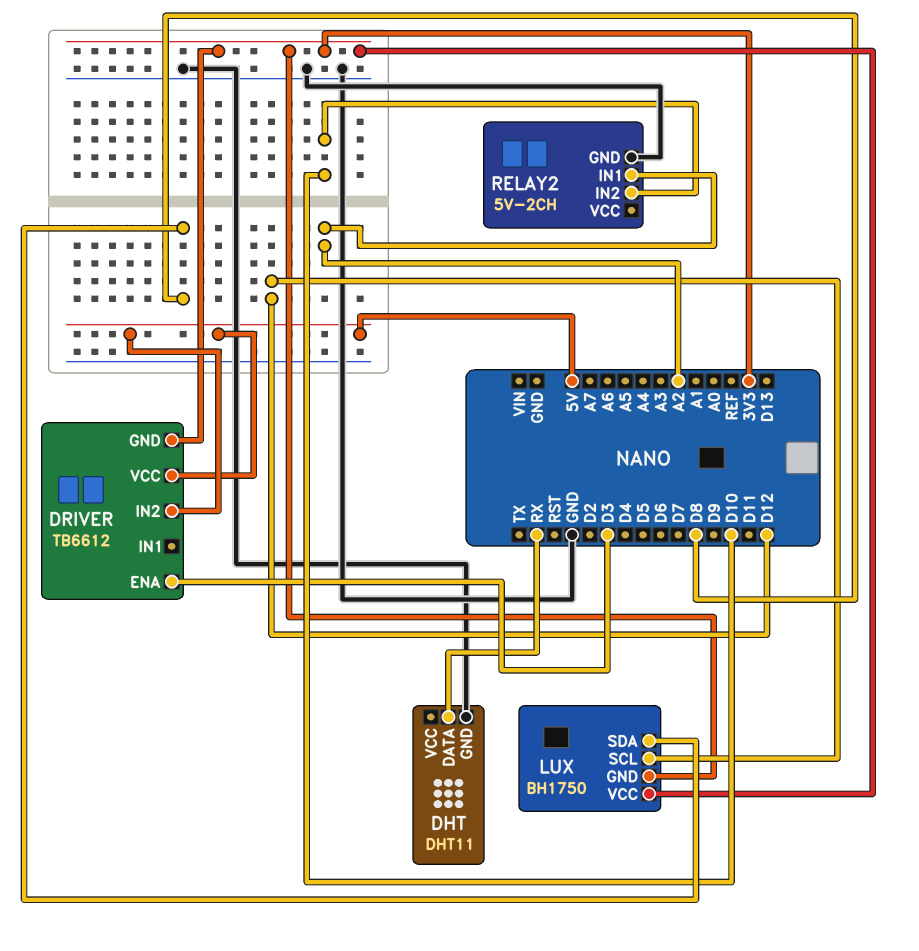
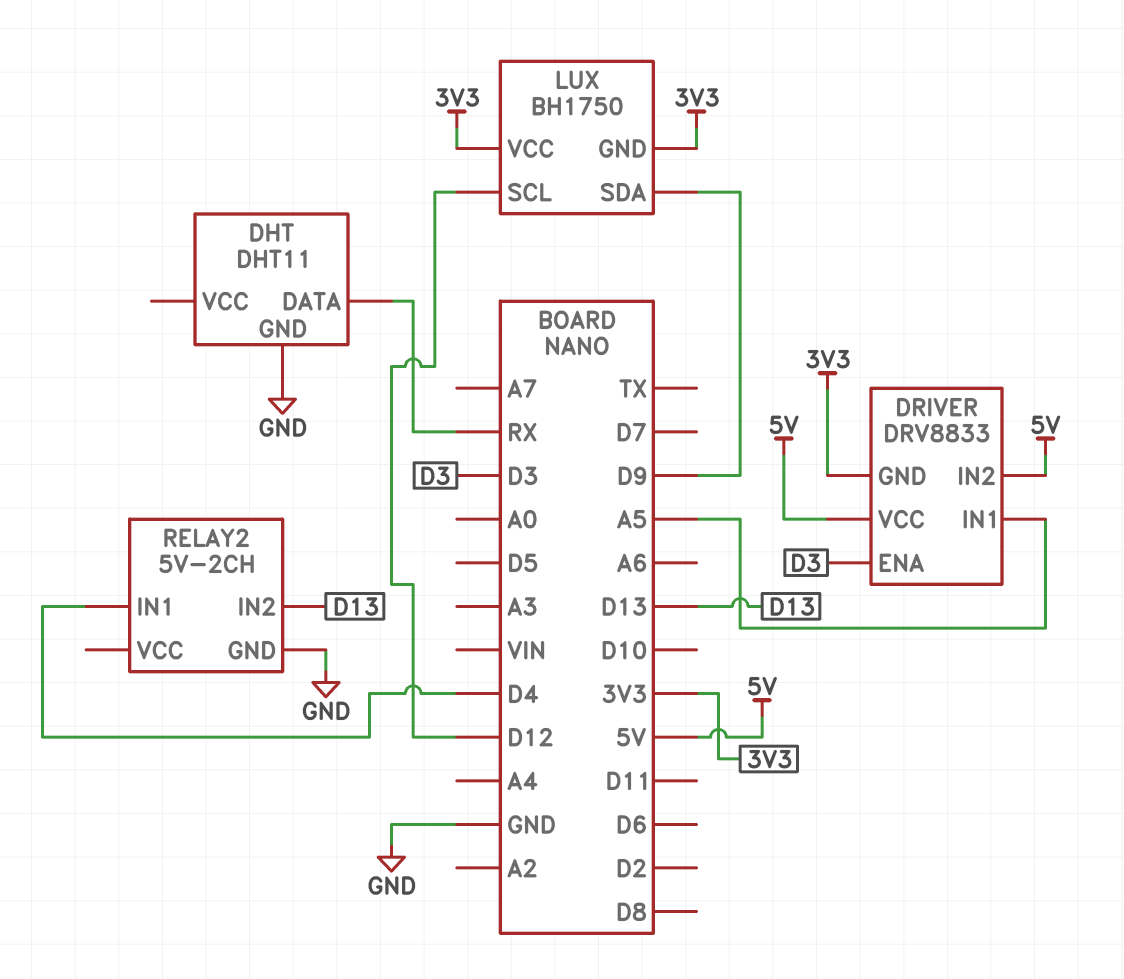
DRIVER: TB6612 -> DRV8833
DRIVER pin IN1: none -> A5
LUX pin SDA: D8 -> D9
RELAY2 pin IN1: A2 -> D4
RELAY2 pin IN2: D10 -> D13

